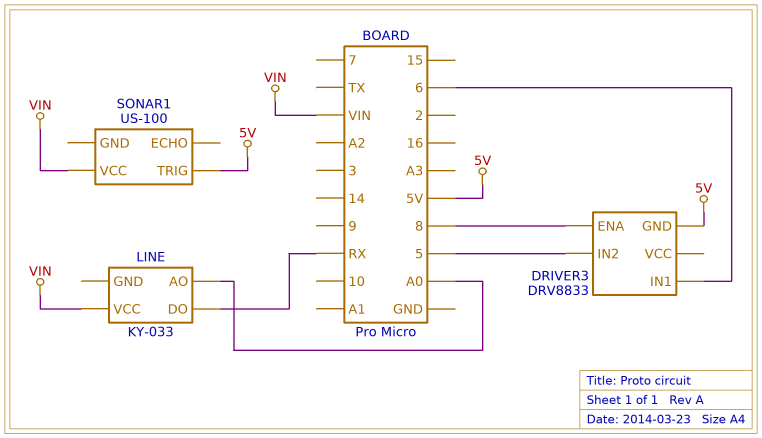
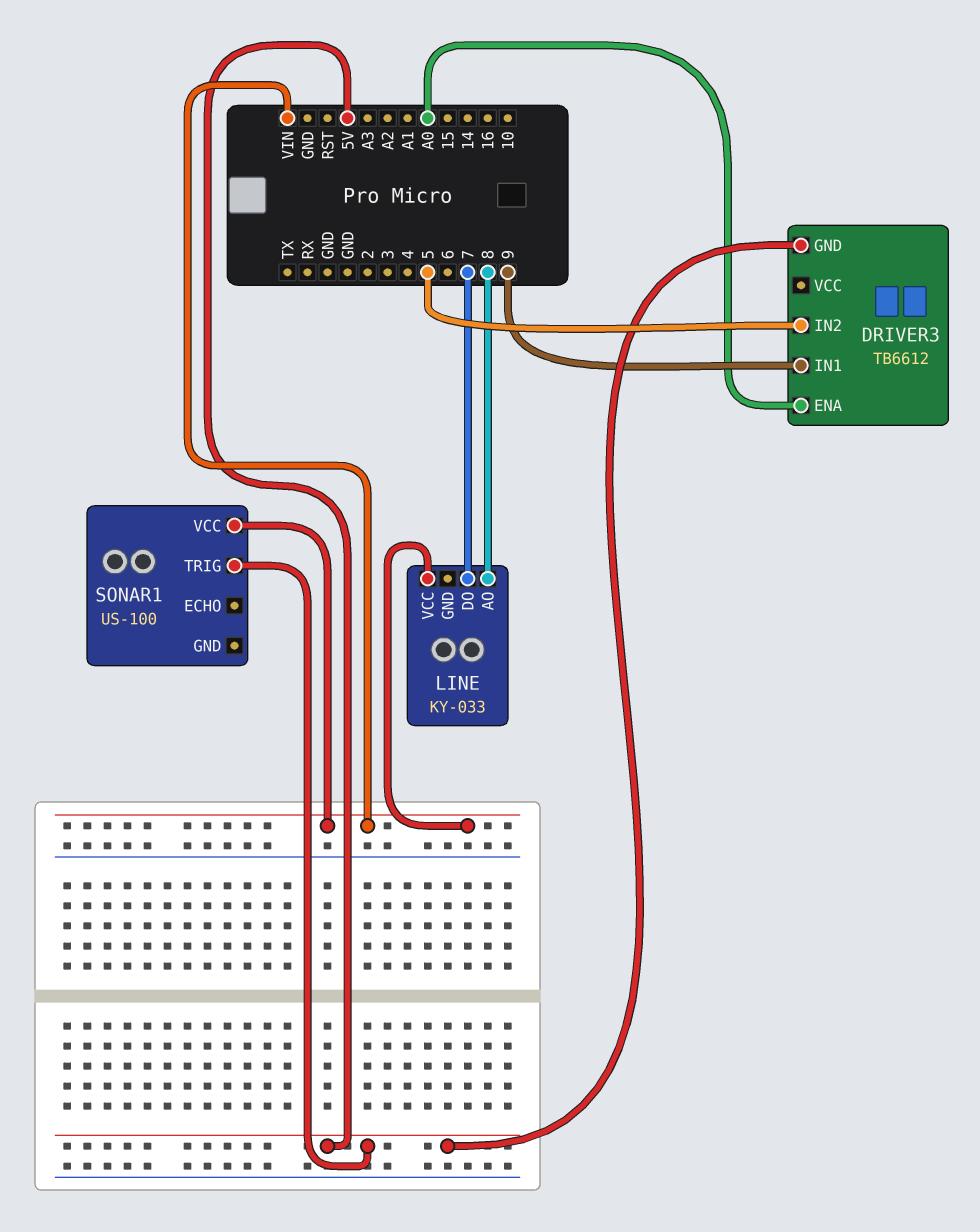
DRIVER3: DRV8833 -> TB6612
DRIVER3 pin ENA: 8 -> A0
DRIVER3 pin IN1: 6 -> 9
LINE pin AO: A0 -> 8
LINE pin DO: RX -> 7

